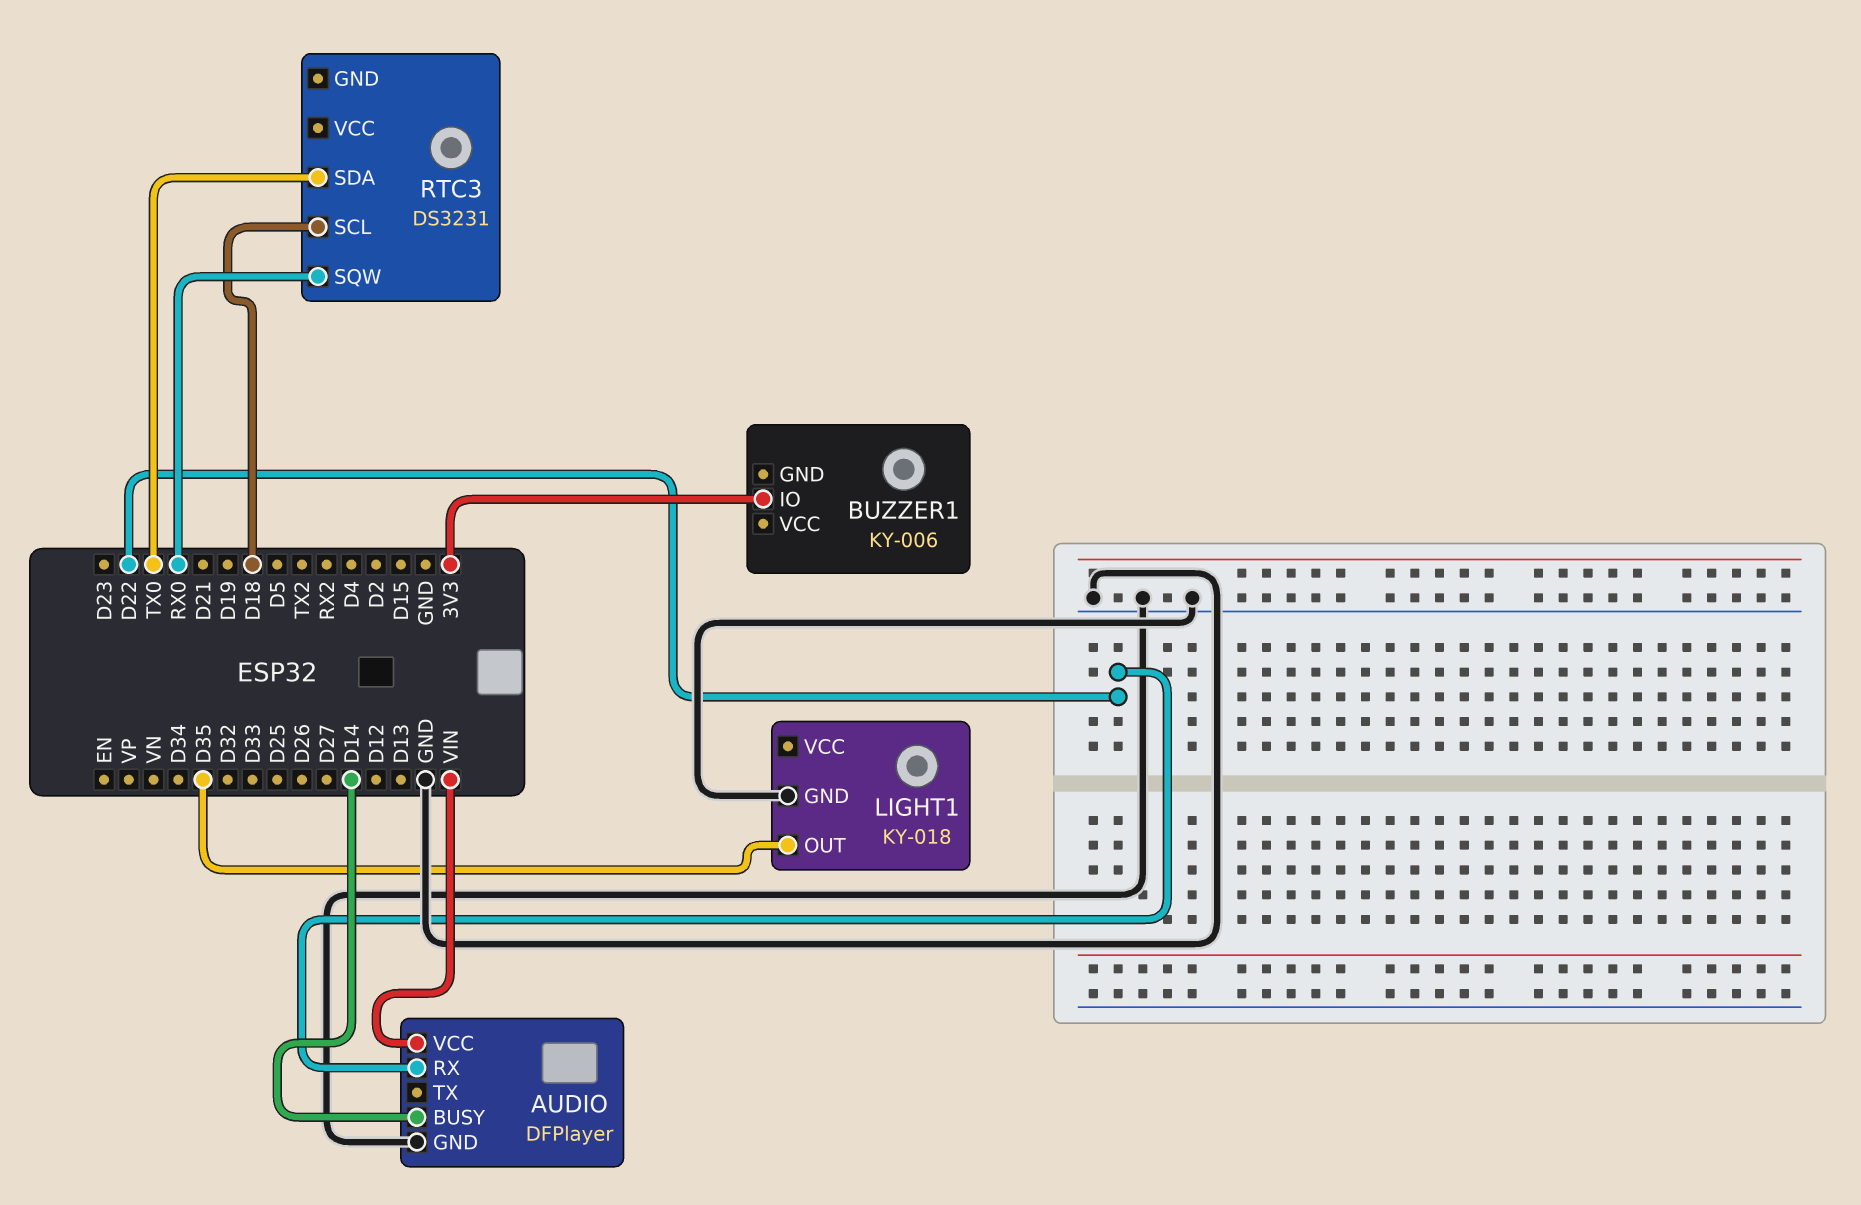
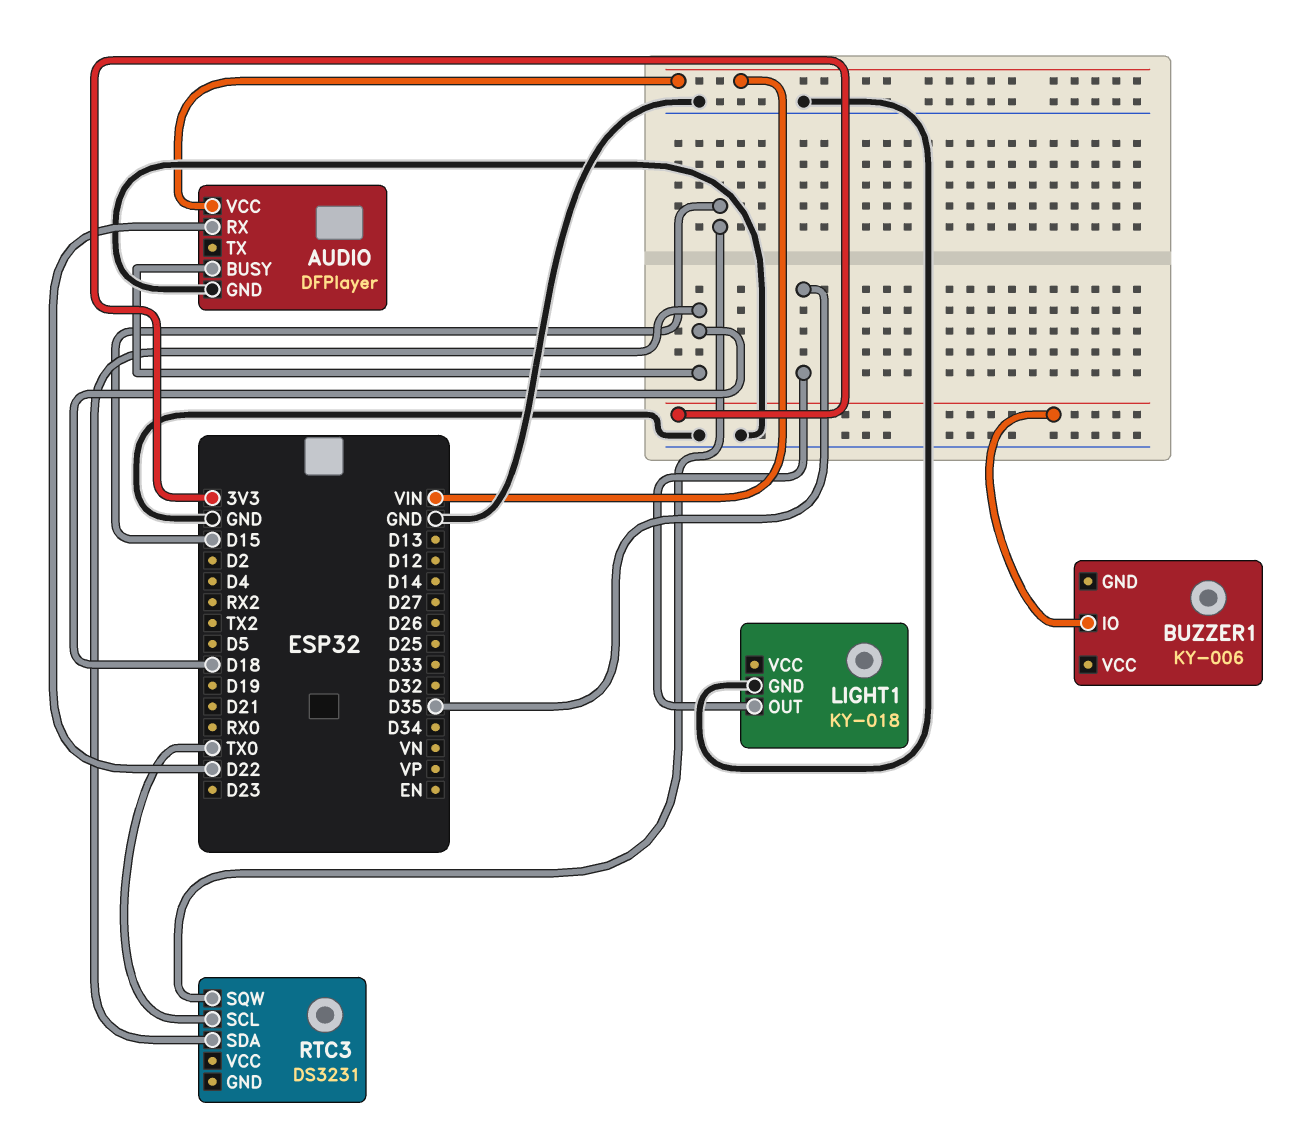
AUDIO pin BUSY: D14 -> D18
RTC3 pin SCL: D18 -> TX0
RTC3 pin SDA: TX0 -> D18
RTC3 pin SQW: RX0 -> D15

